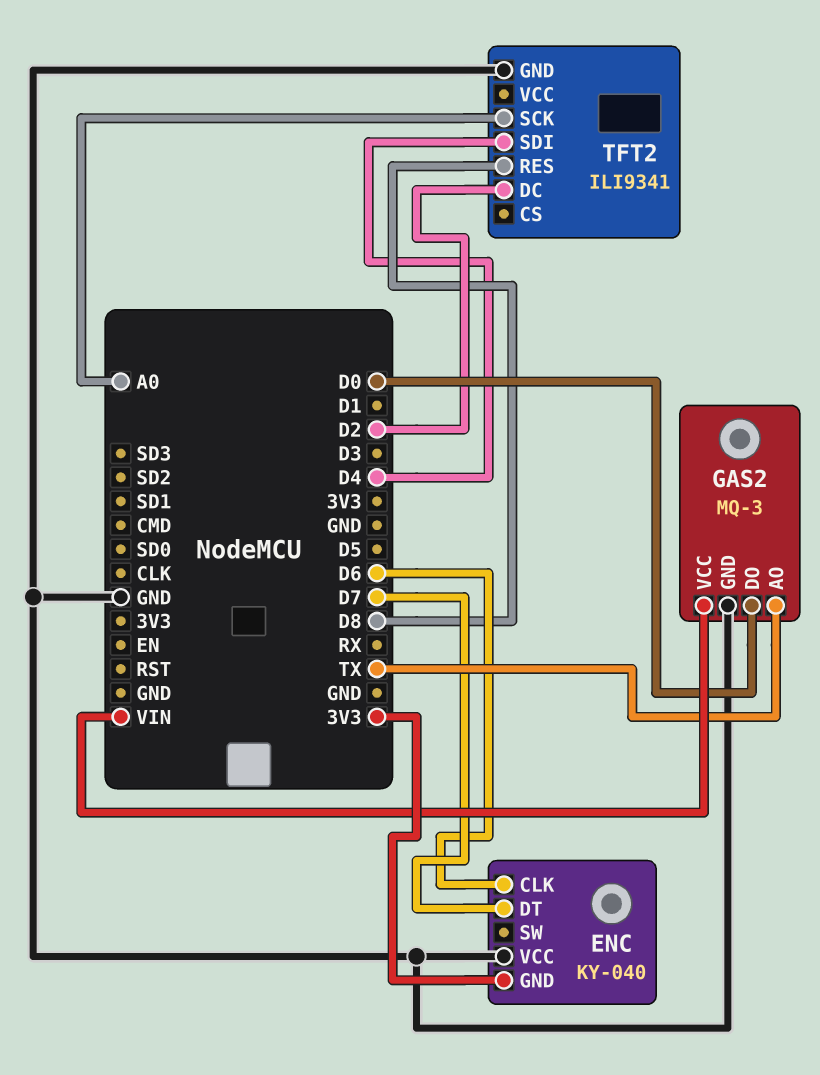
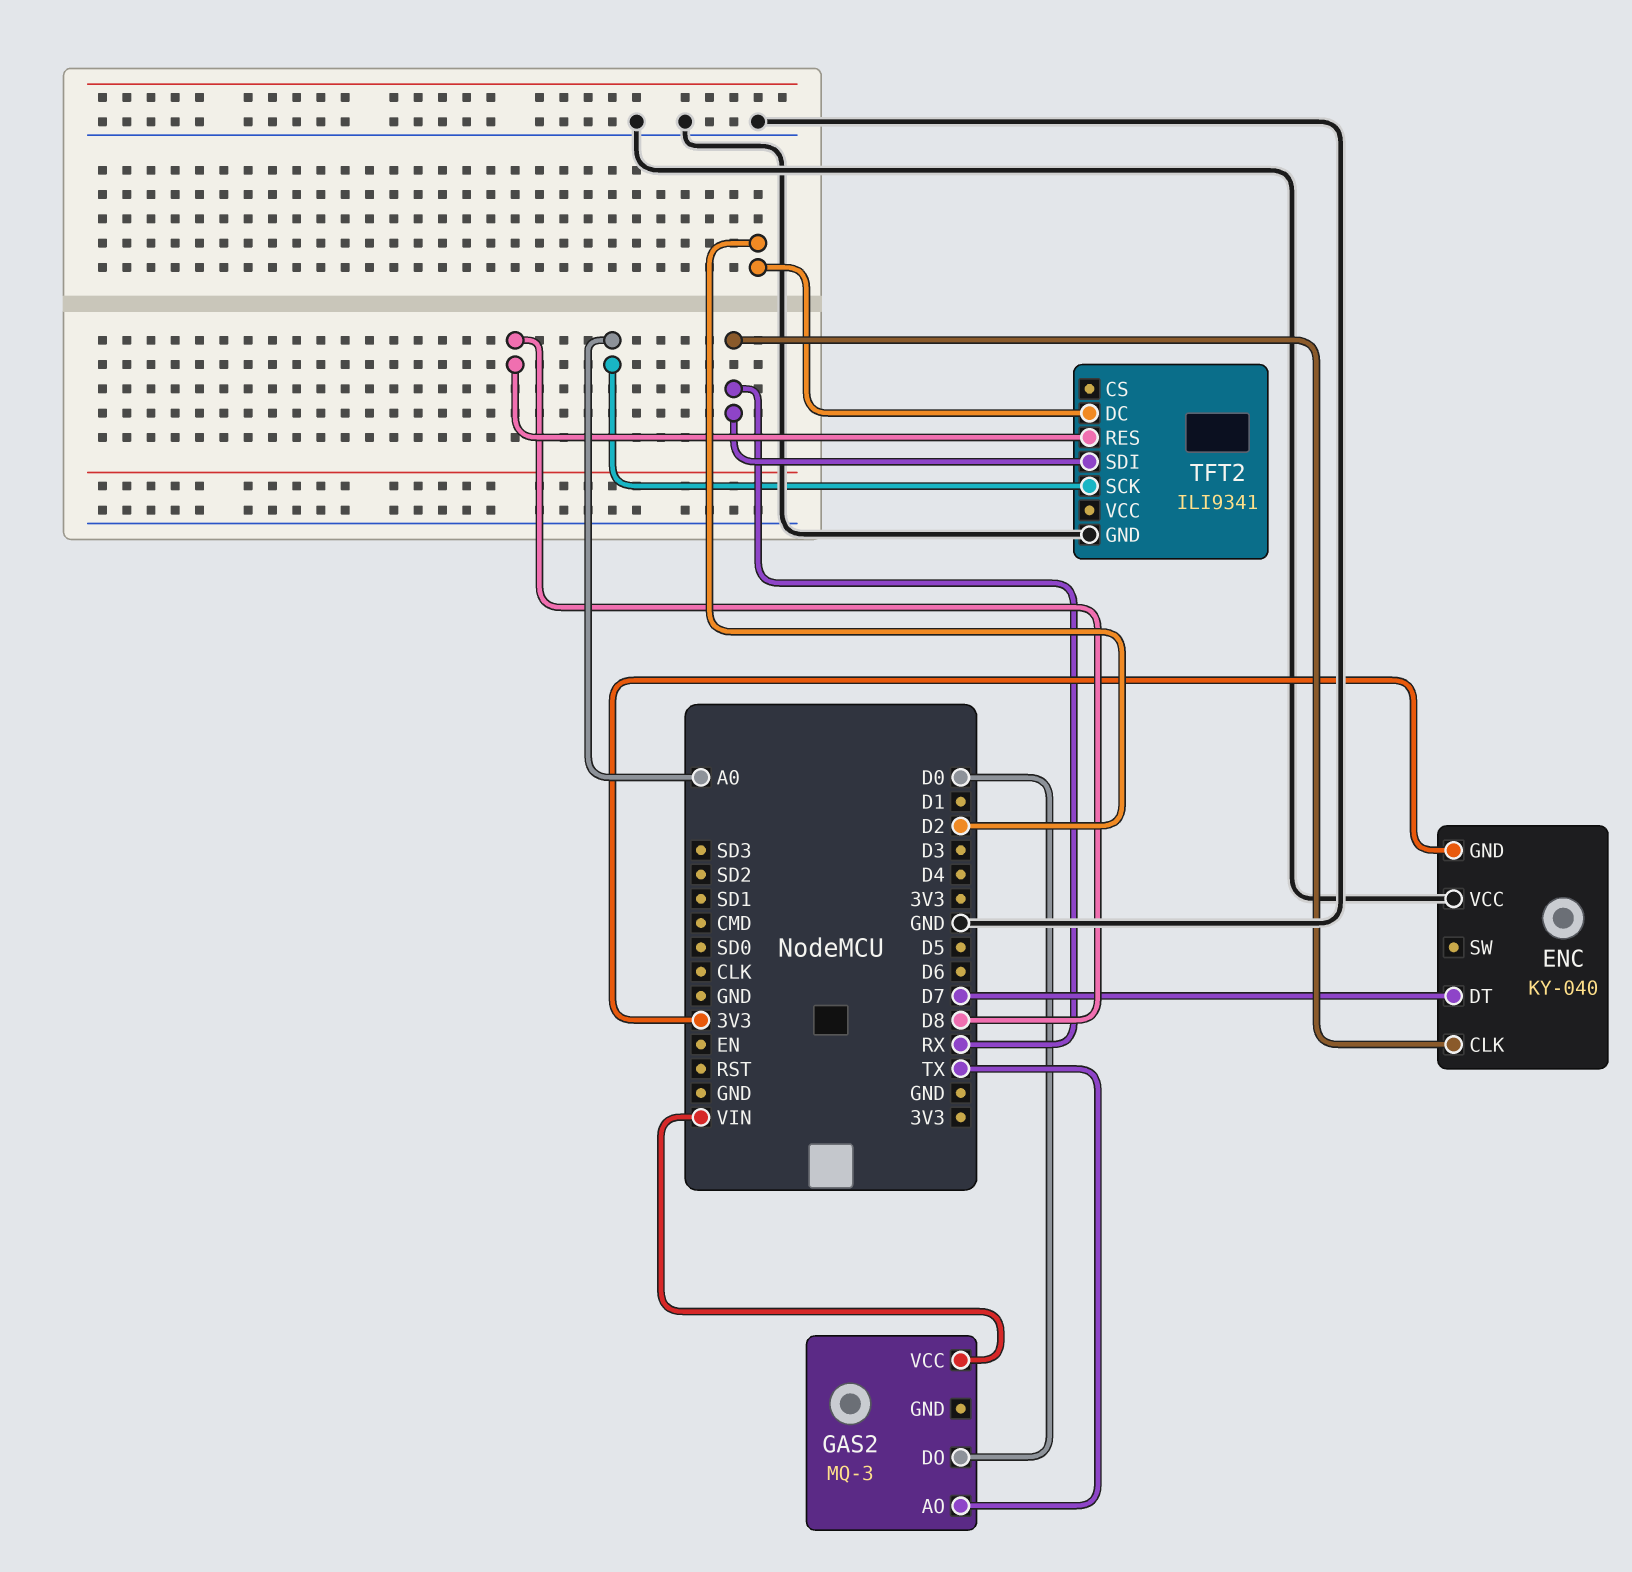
ENC pin CLK: D6 -> RX
GAS2 pin GND: GND -> none
TFT2 pin SDI: D4 -> RX

